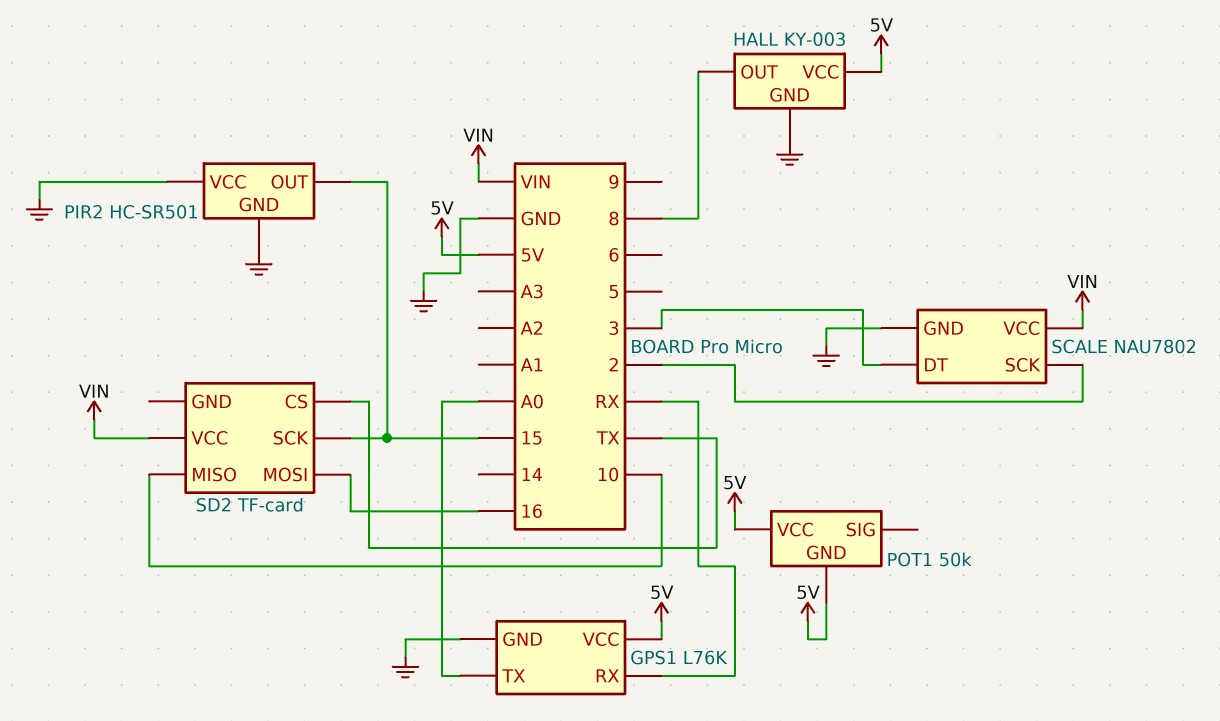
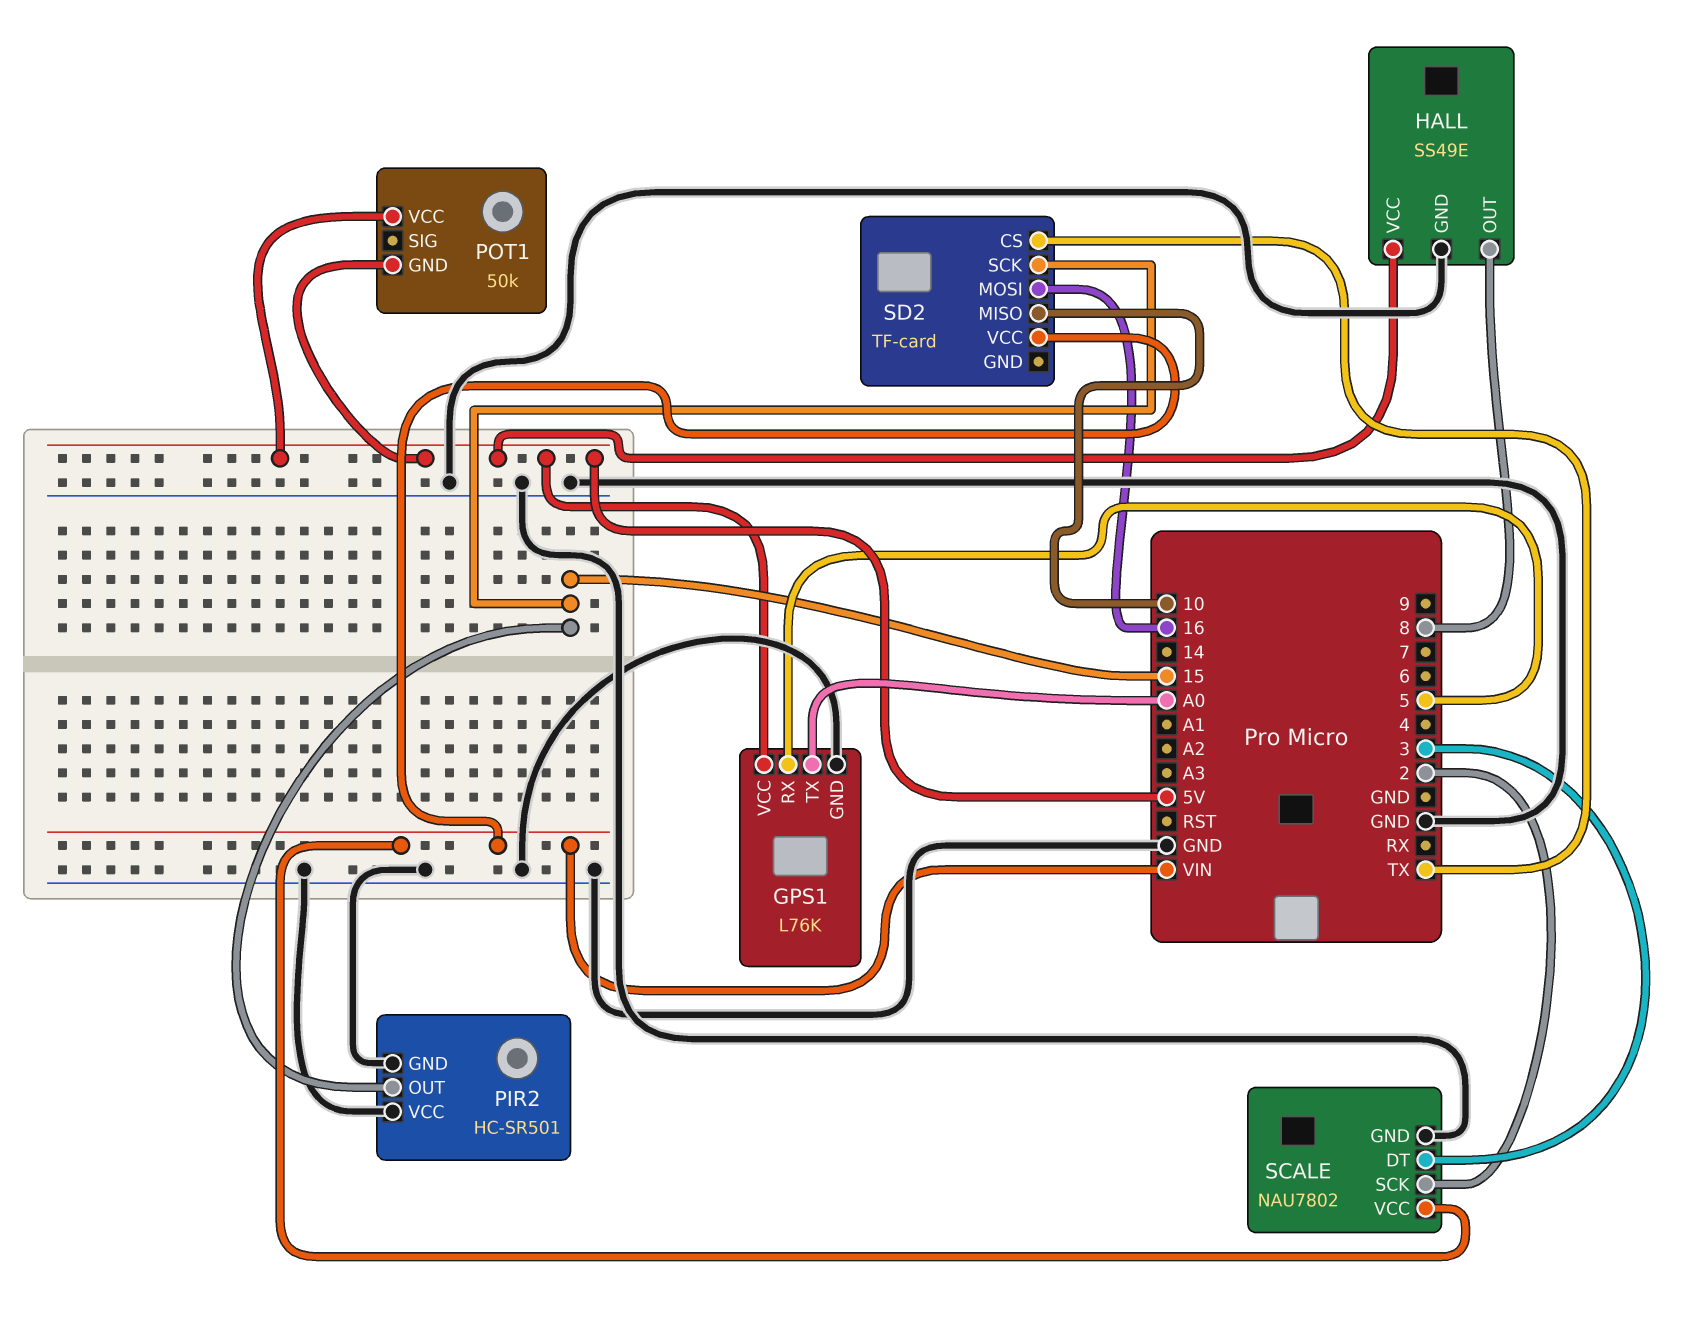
GPS1 pin RX: RX -> 5
HALL: KY-003 -> SS49E

